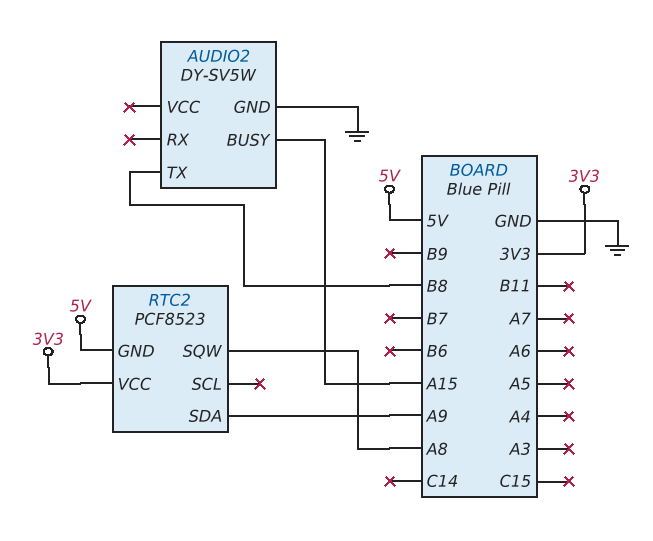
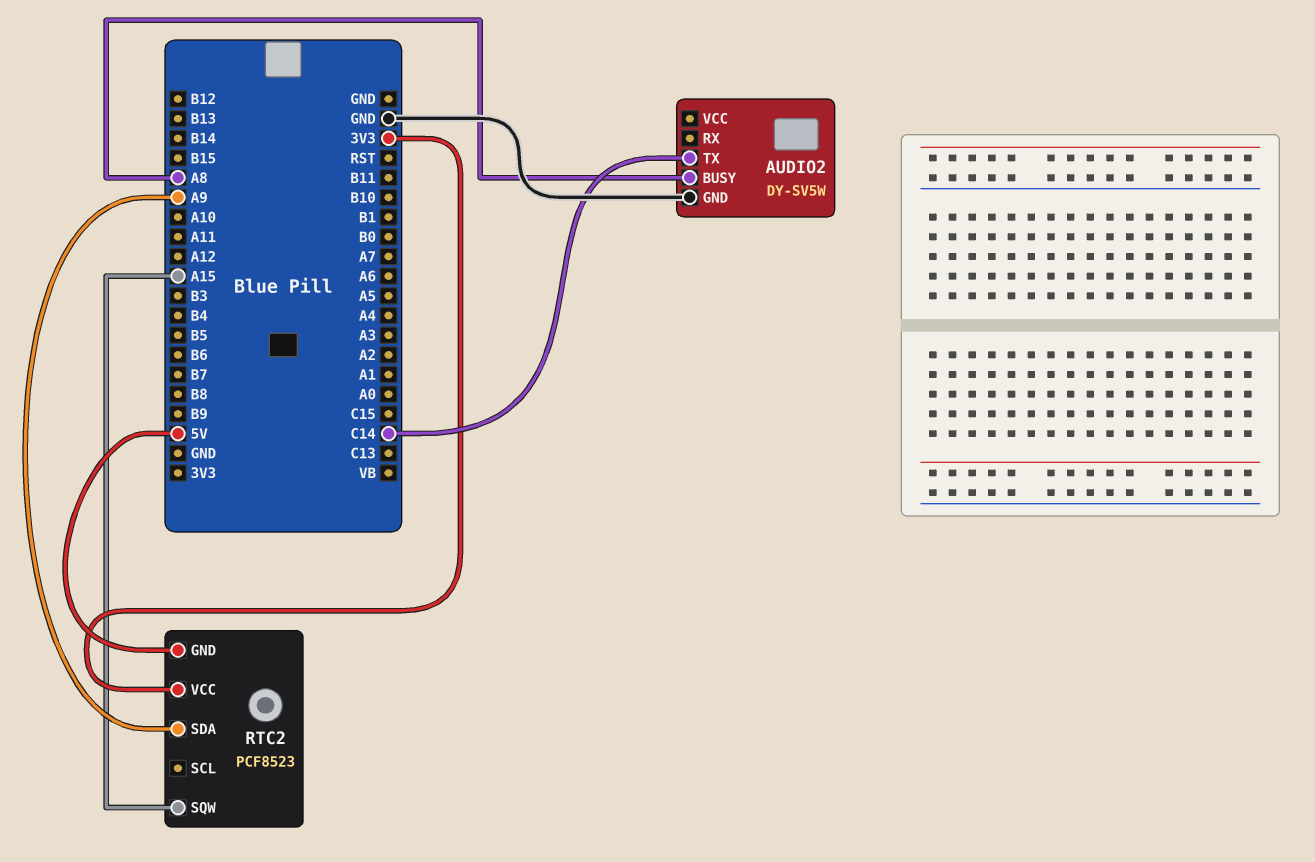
AUDIO2 pin BUSY: A15 -> A8
AUDIO2 pin TX: B8 -> C14
RTC2 pin SQW: A8 -> A15

